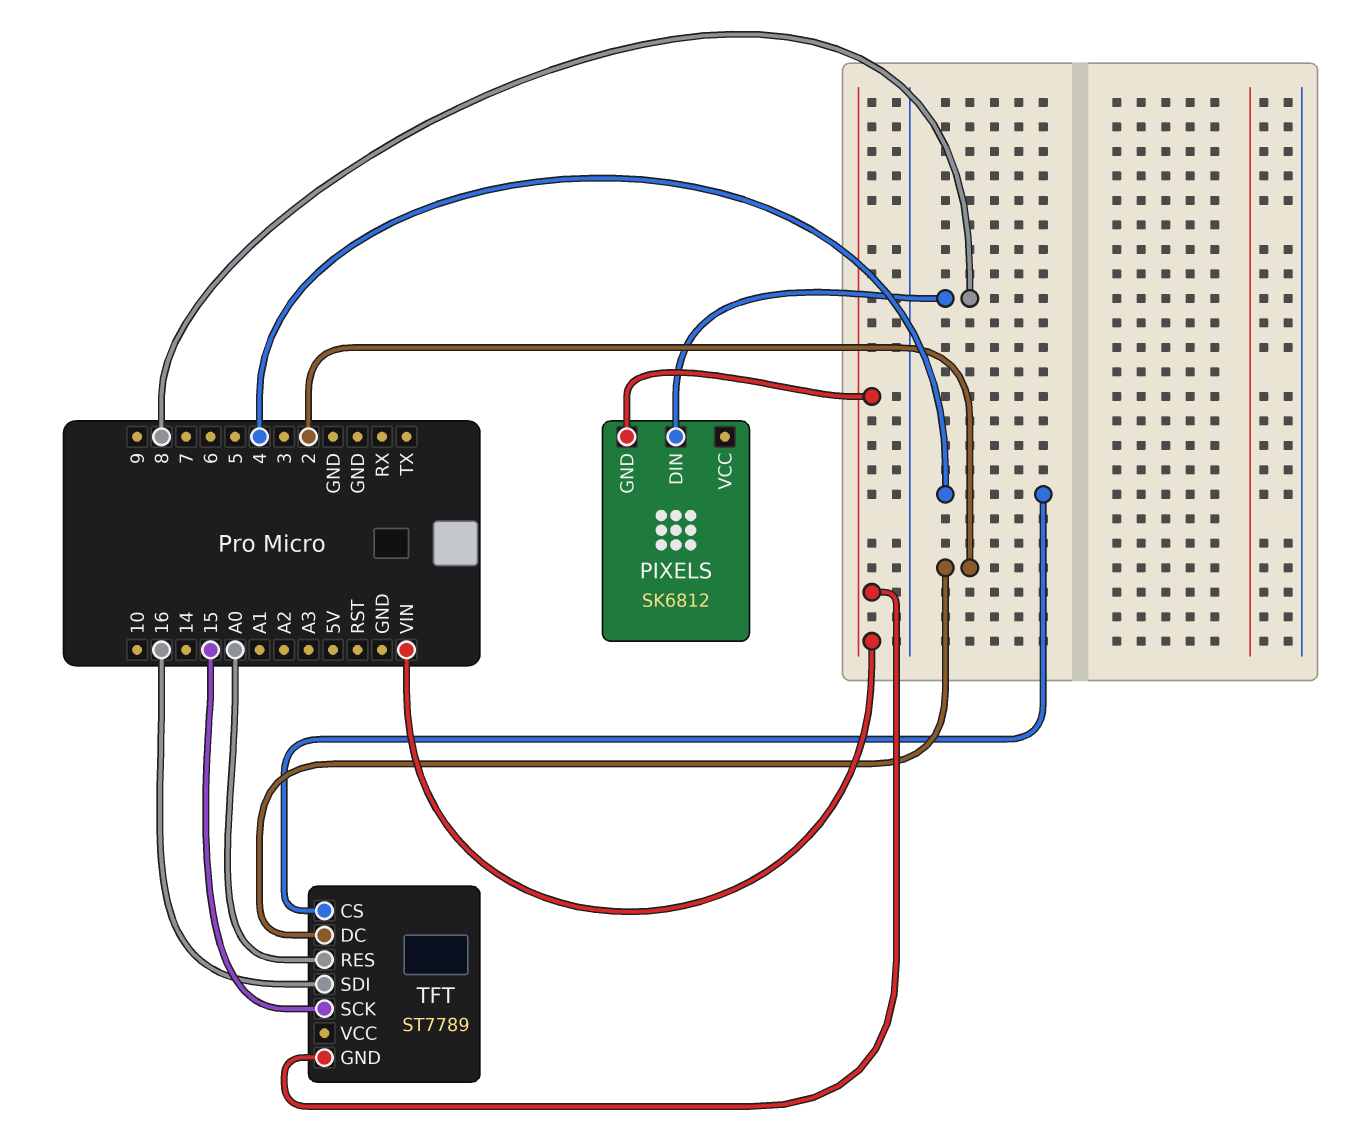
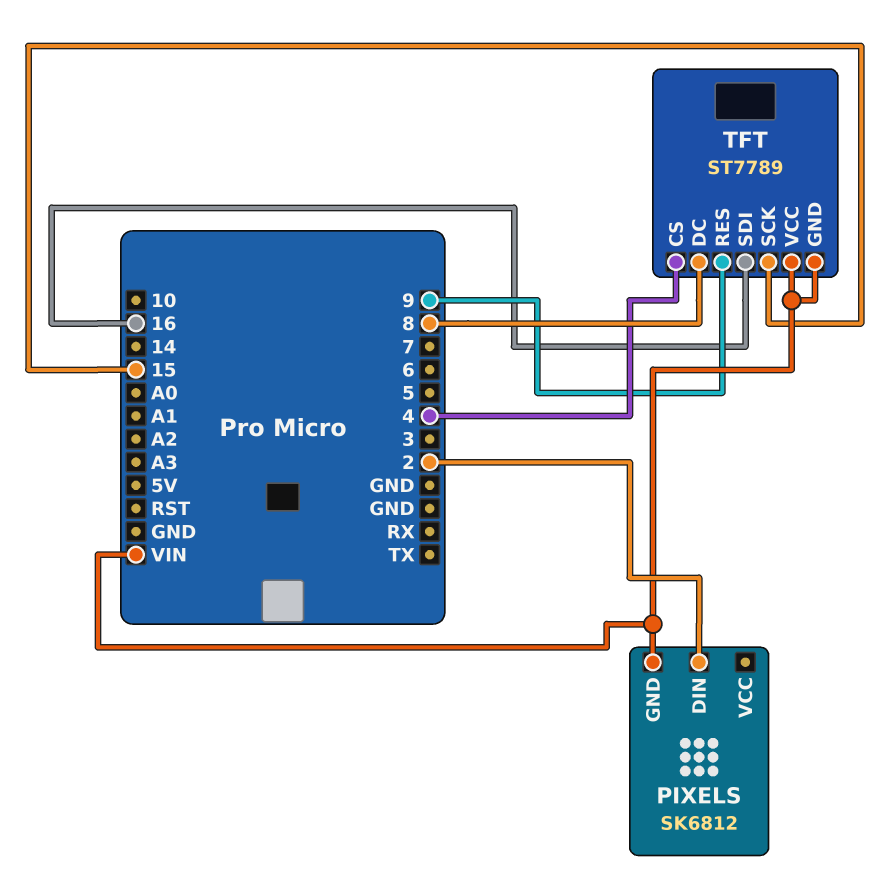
PIXELS pin DIN: 8 -> 2
TFT pin DC: 2 -> 8
TFT pin RES: A0 -> 9
TFT pin VCC: none -> VIN

